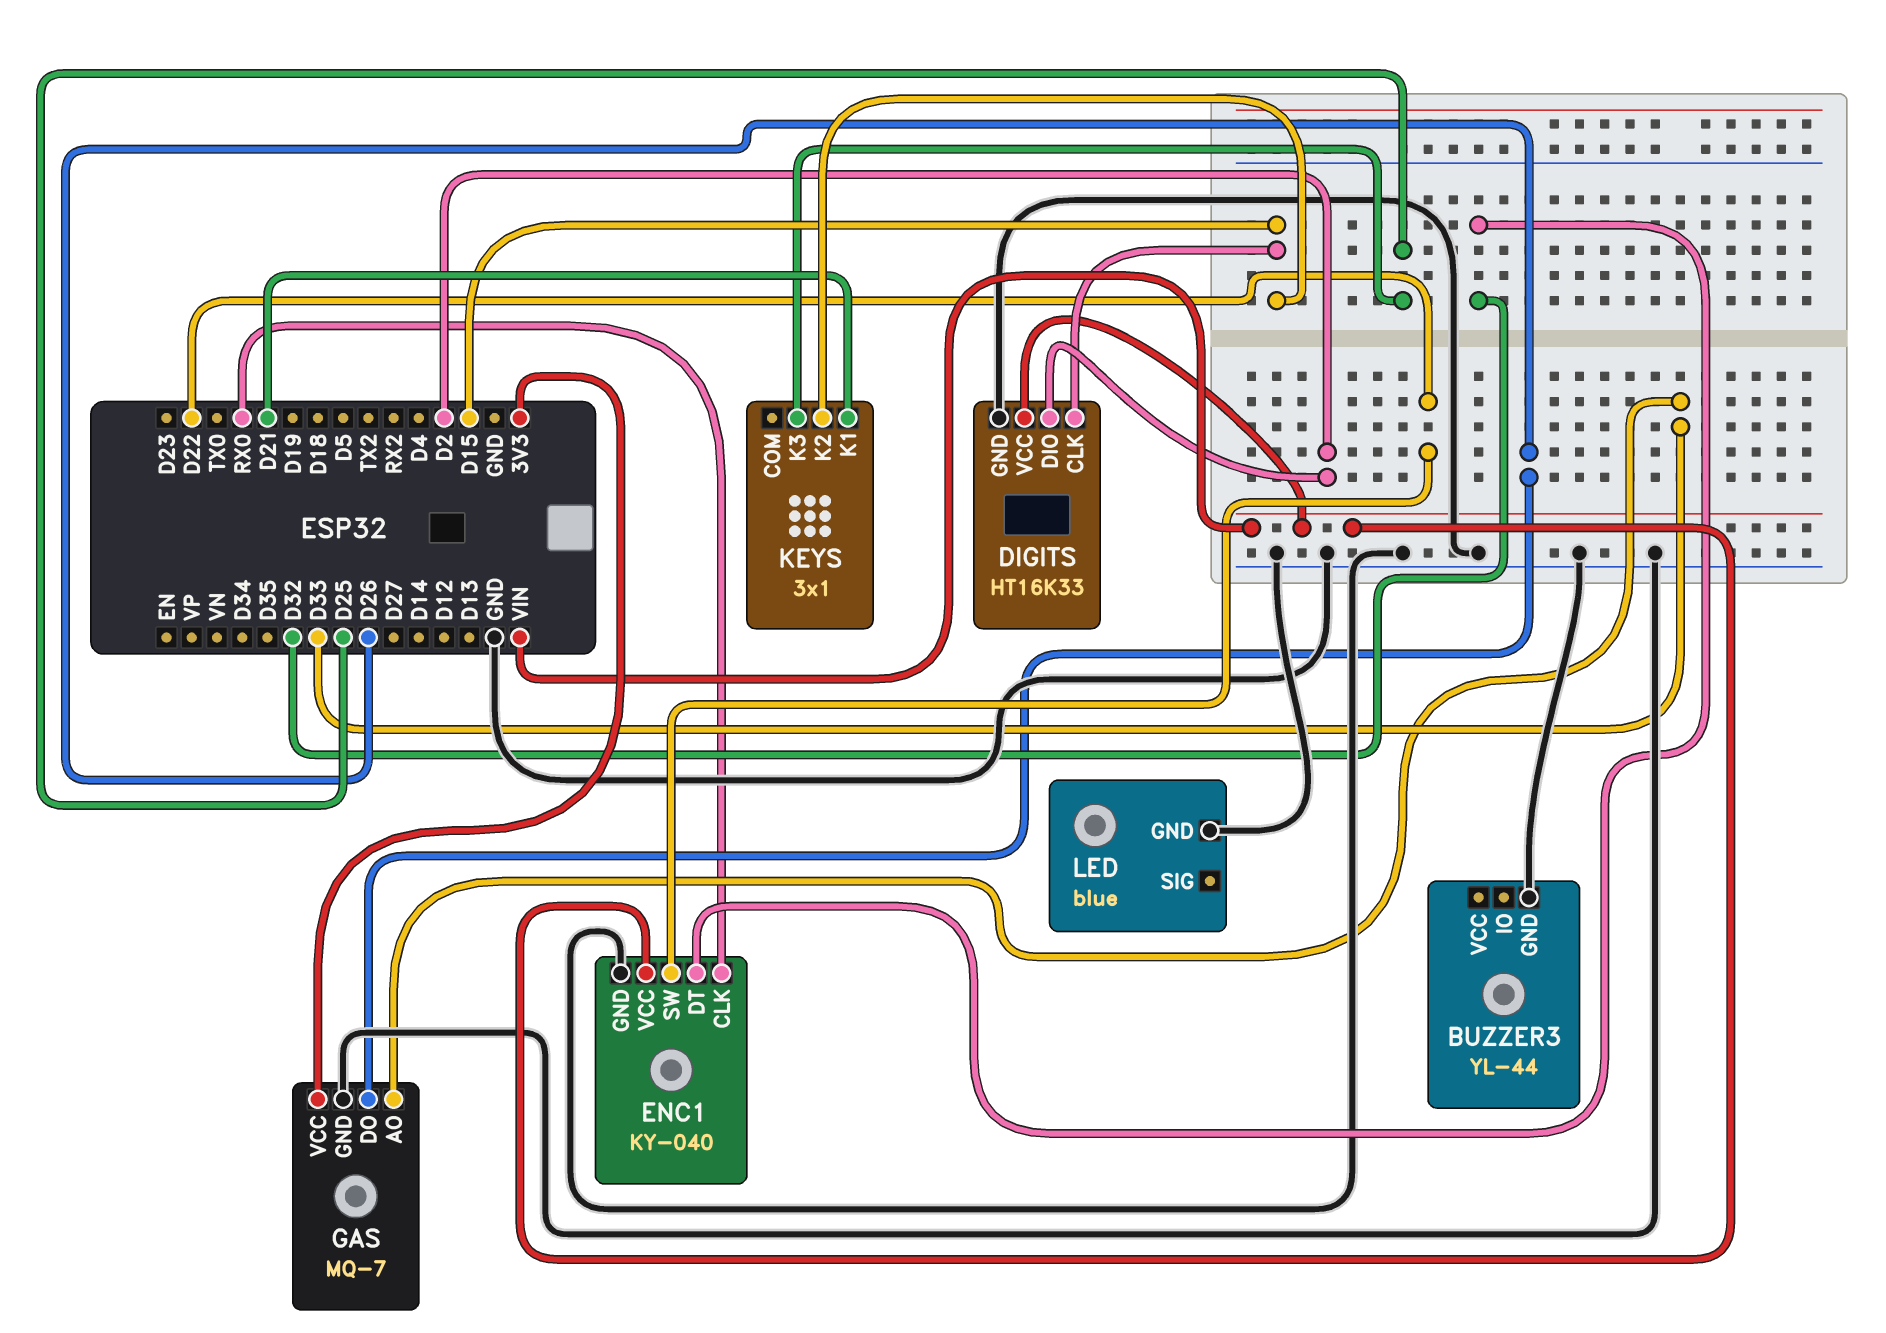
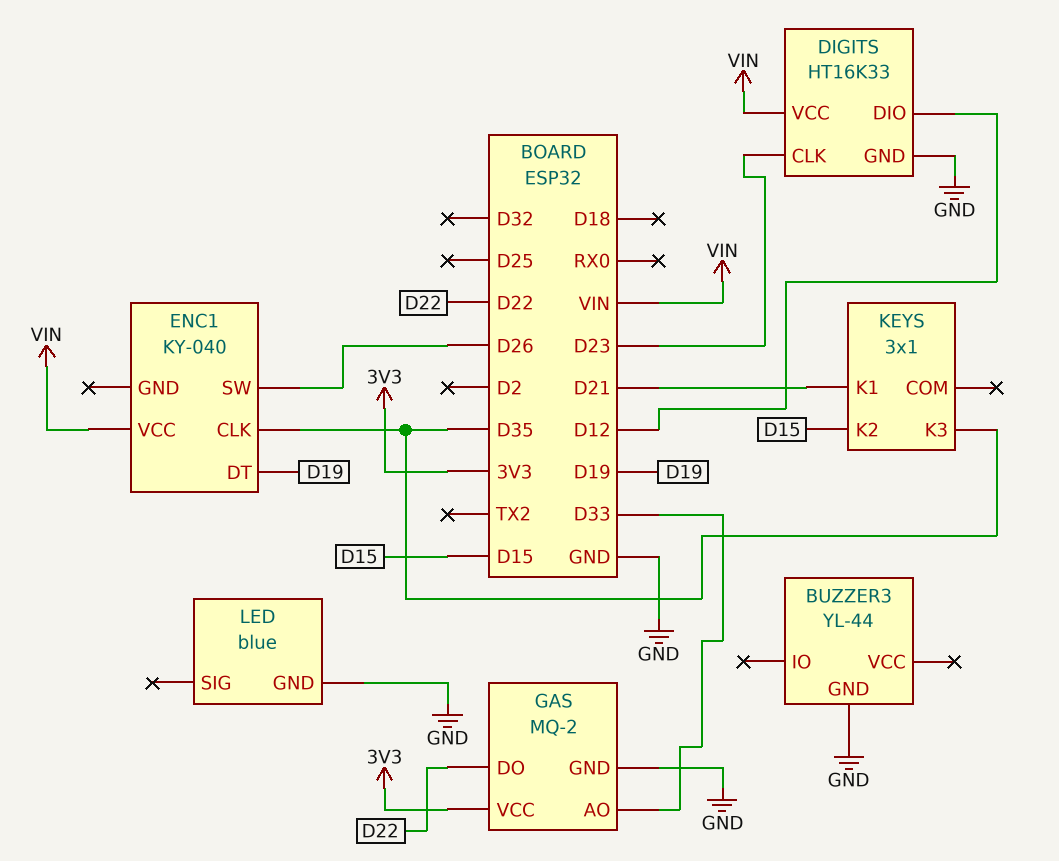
DIGITS pin CLK: D15 -> D23
DIGITS pin DIO: D2 -> D12
ENC1 pin CLK: RX0 -> D35
ENC1 pin DT: D32 -> D19
ENC1 pin GND: GND -> none
ENC1 pin SW: D22 -> D26
GAS: MQ-7 -> MQ-2
GAS pin DO: D26 -> D22
KEYS pin K3: D25 -> D35

